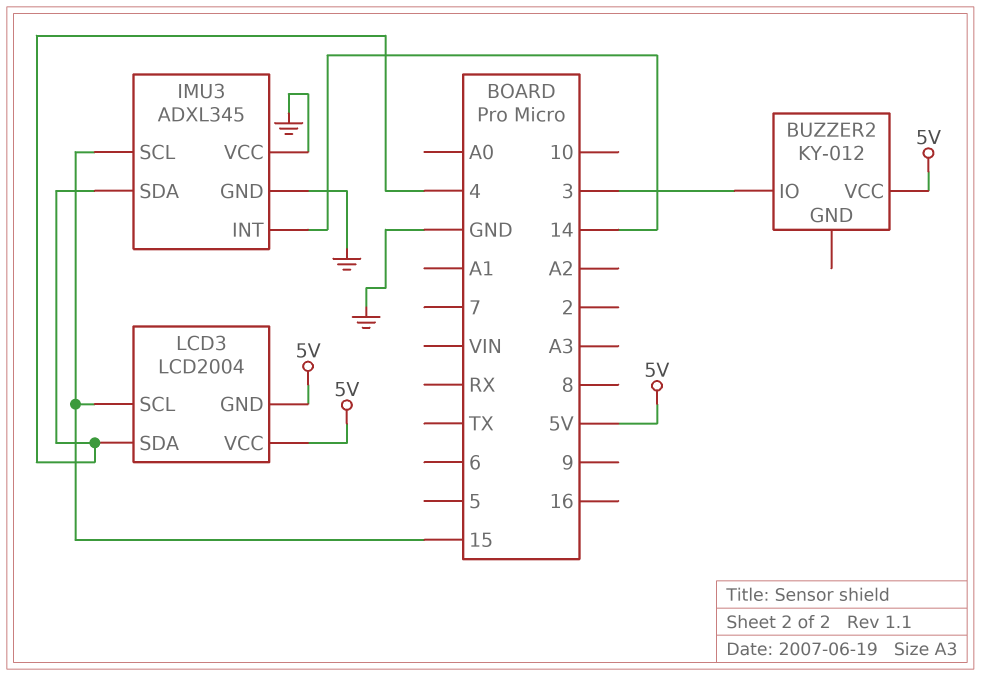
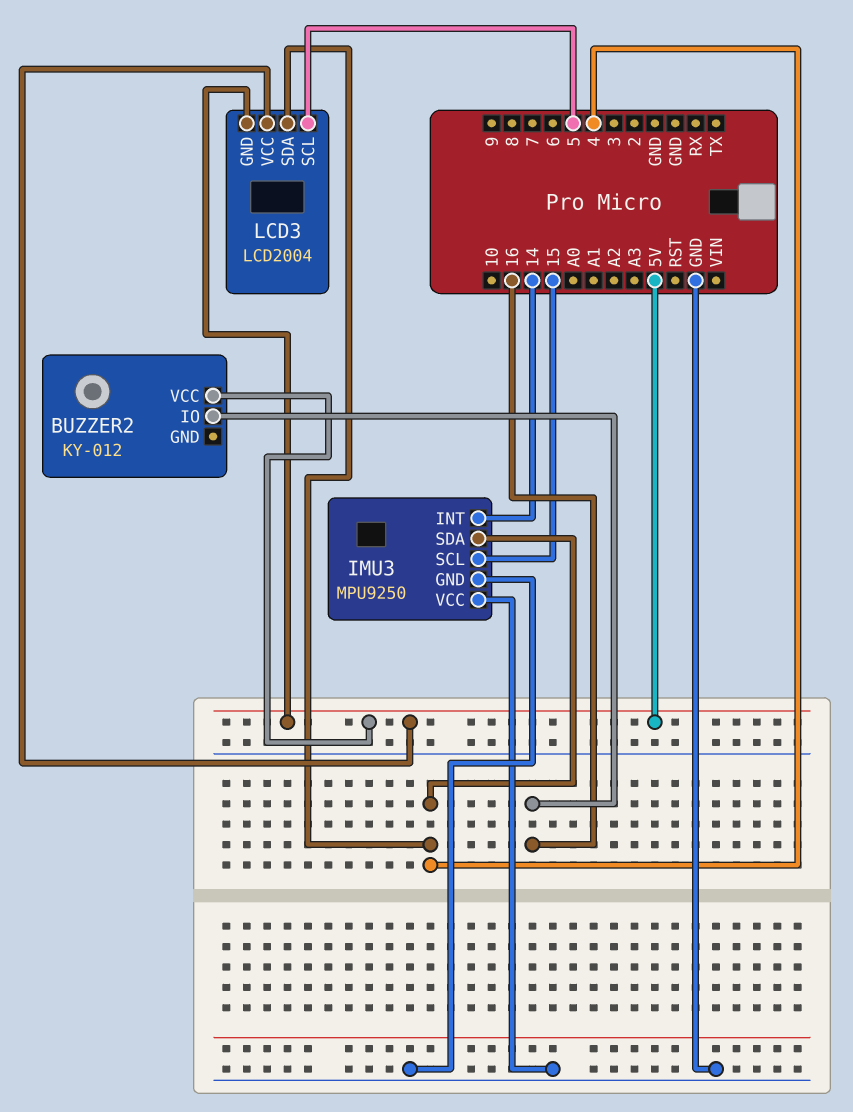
BUZZER2 pin IO: 3 -> 16
IMU3: ADXL345 -> MPU9250
LCD3 pin SCL: 15 -> 5

